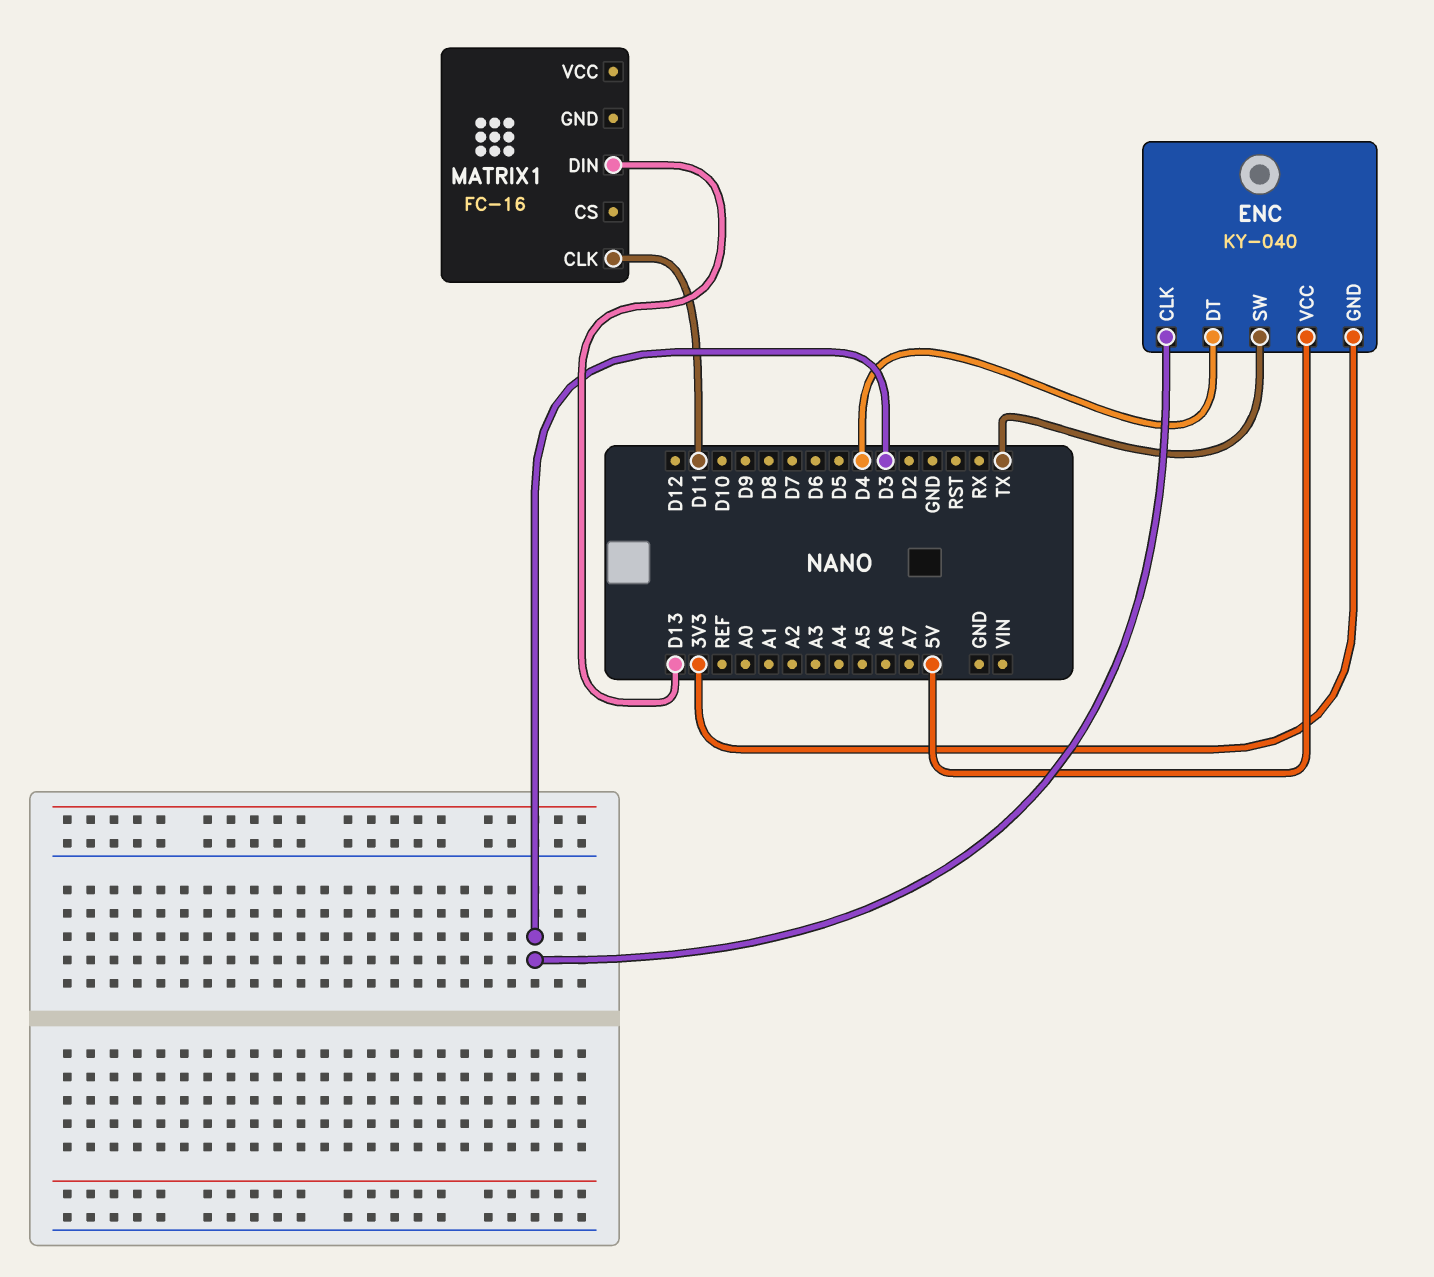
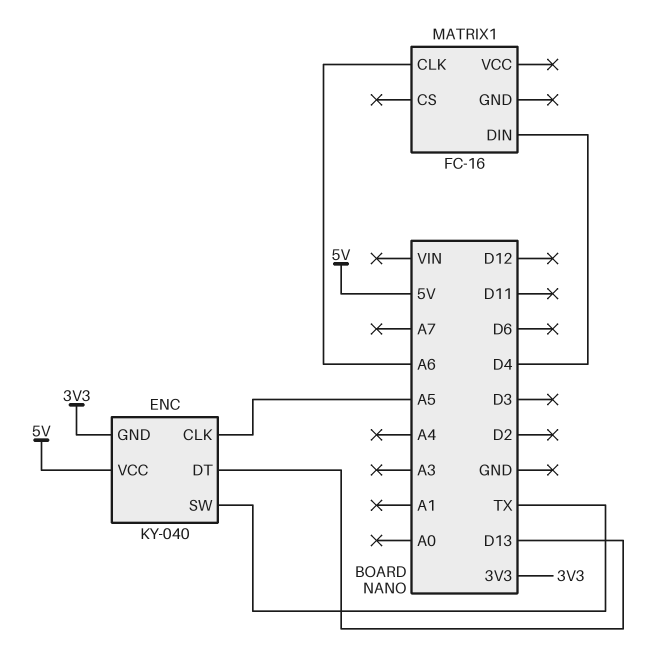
ENC pin CLK: D3 -> A5
ENC pin DT: D4 -> D13
MATRIX1 pin CLK: D11 -> A6
MATRIX1 pin DIN: D13 -> D4

